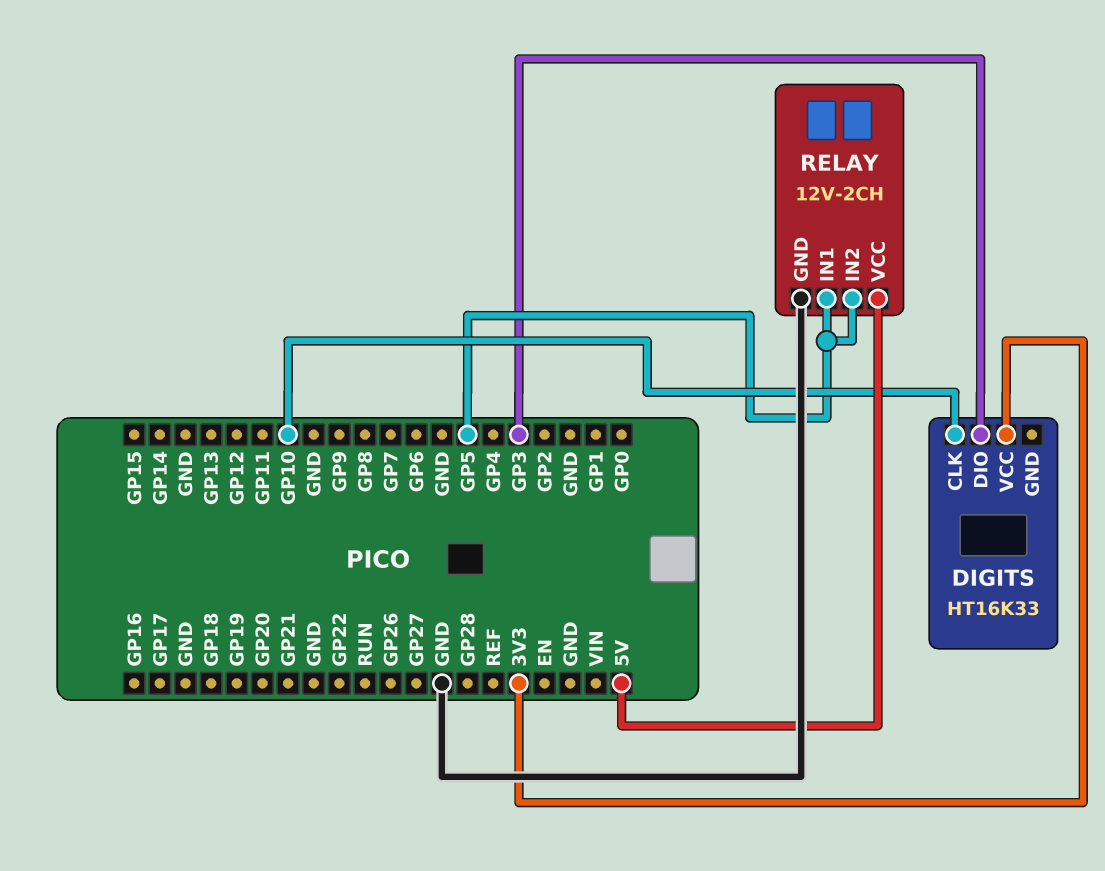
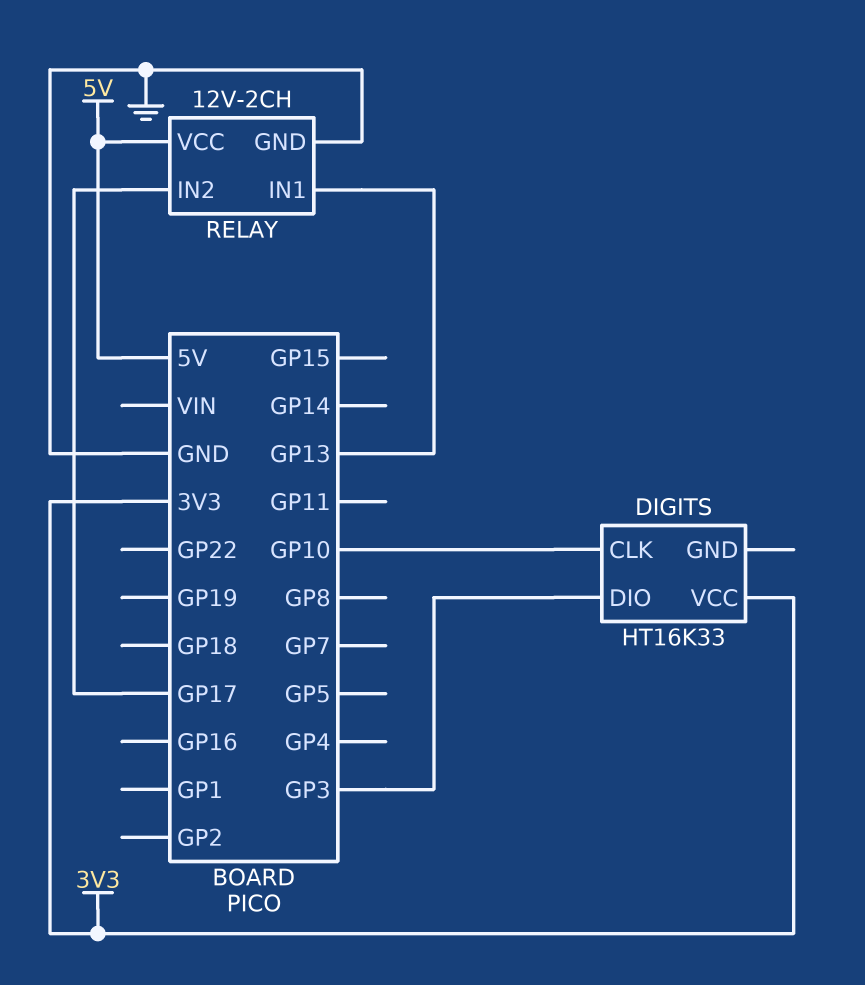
RELAY pin IN1: GP5 -> GP13
RELAY pin IN2: GP5 -> GP17

